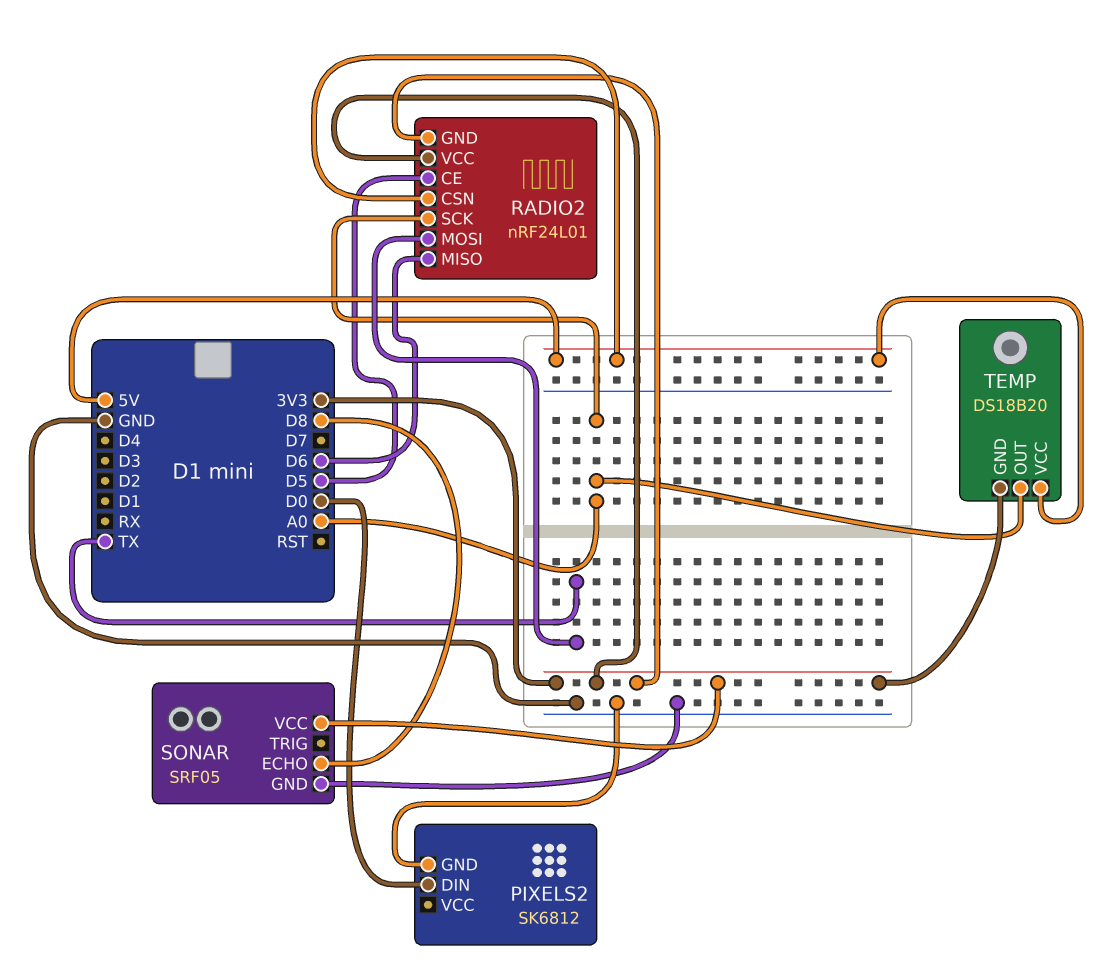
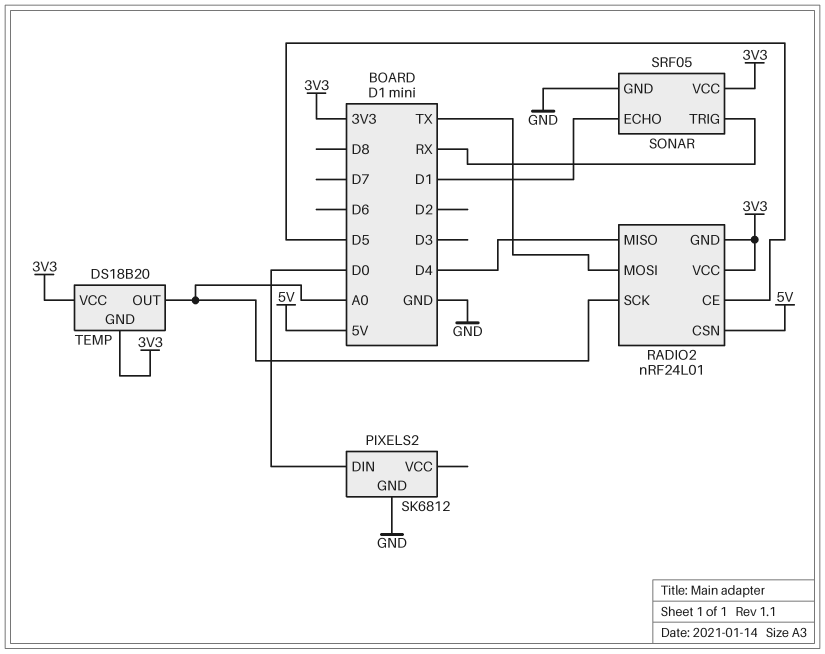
RADIO2 pin MISO: D6 -> D4
SONAR pin ECHO: D8 -> D1
SONAR pin TRIG: none -> RX
TEMP pin VCC: 5V -> 3V3

